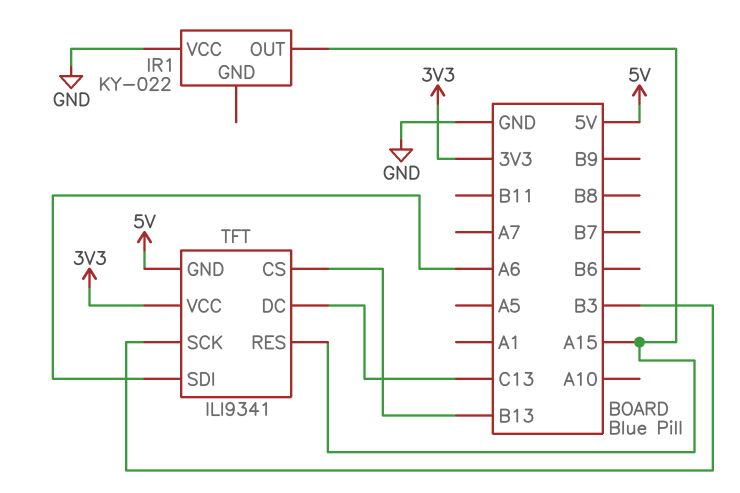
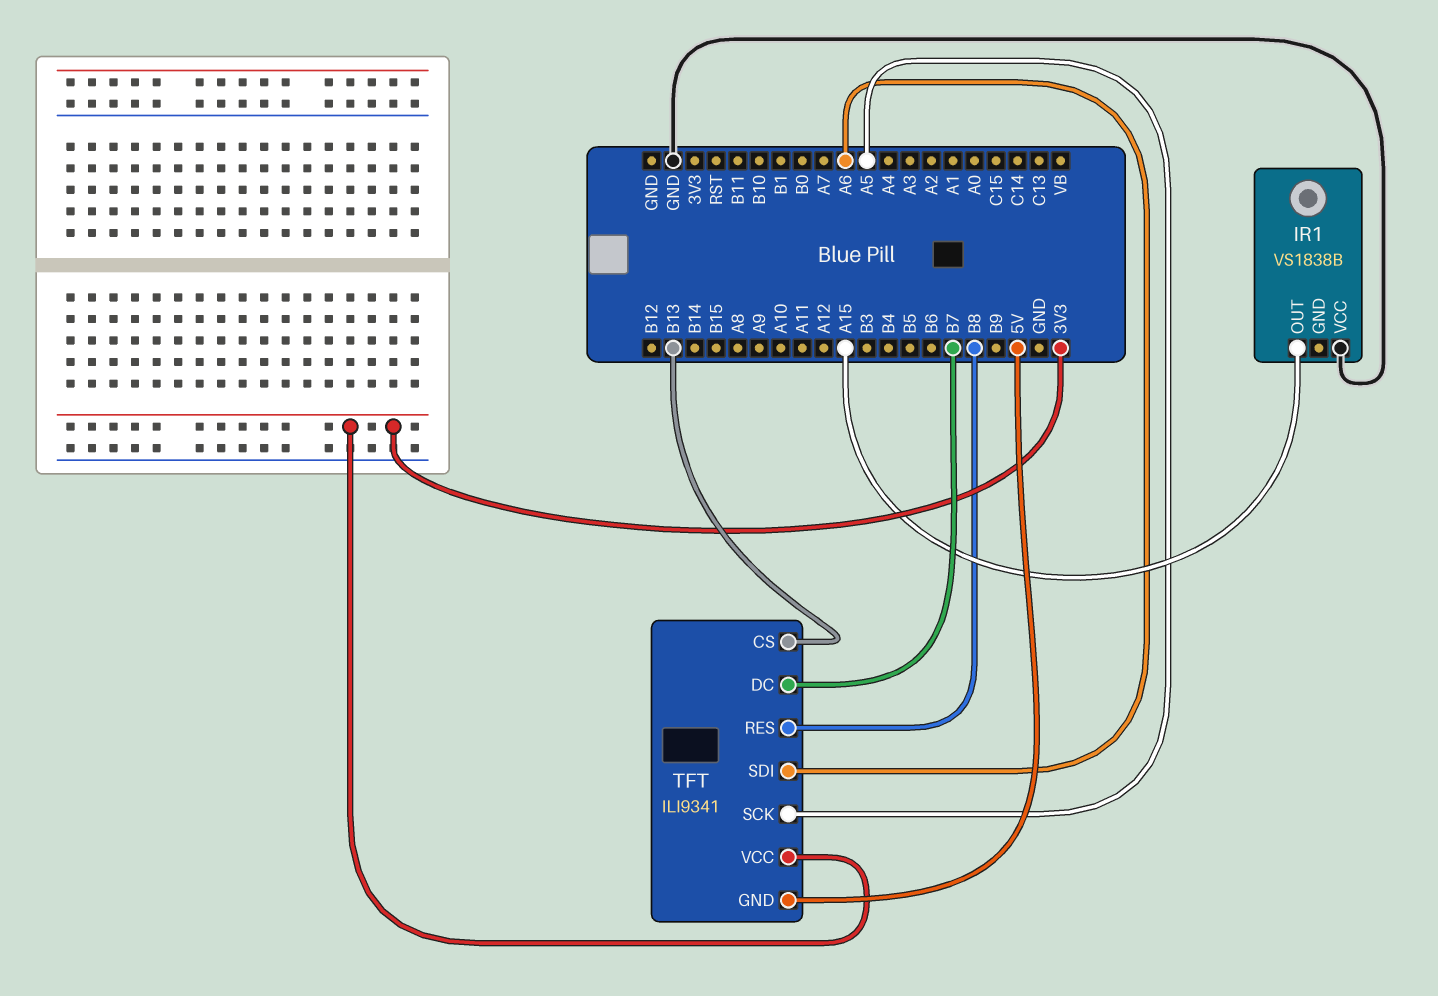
IR1: KY-022 -> VS1838B
TFT pin DC: C13 -> B7
TFT pin RES: A15 -> B8
TFT pin SCK: B3 -> A5

